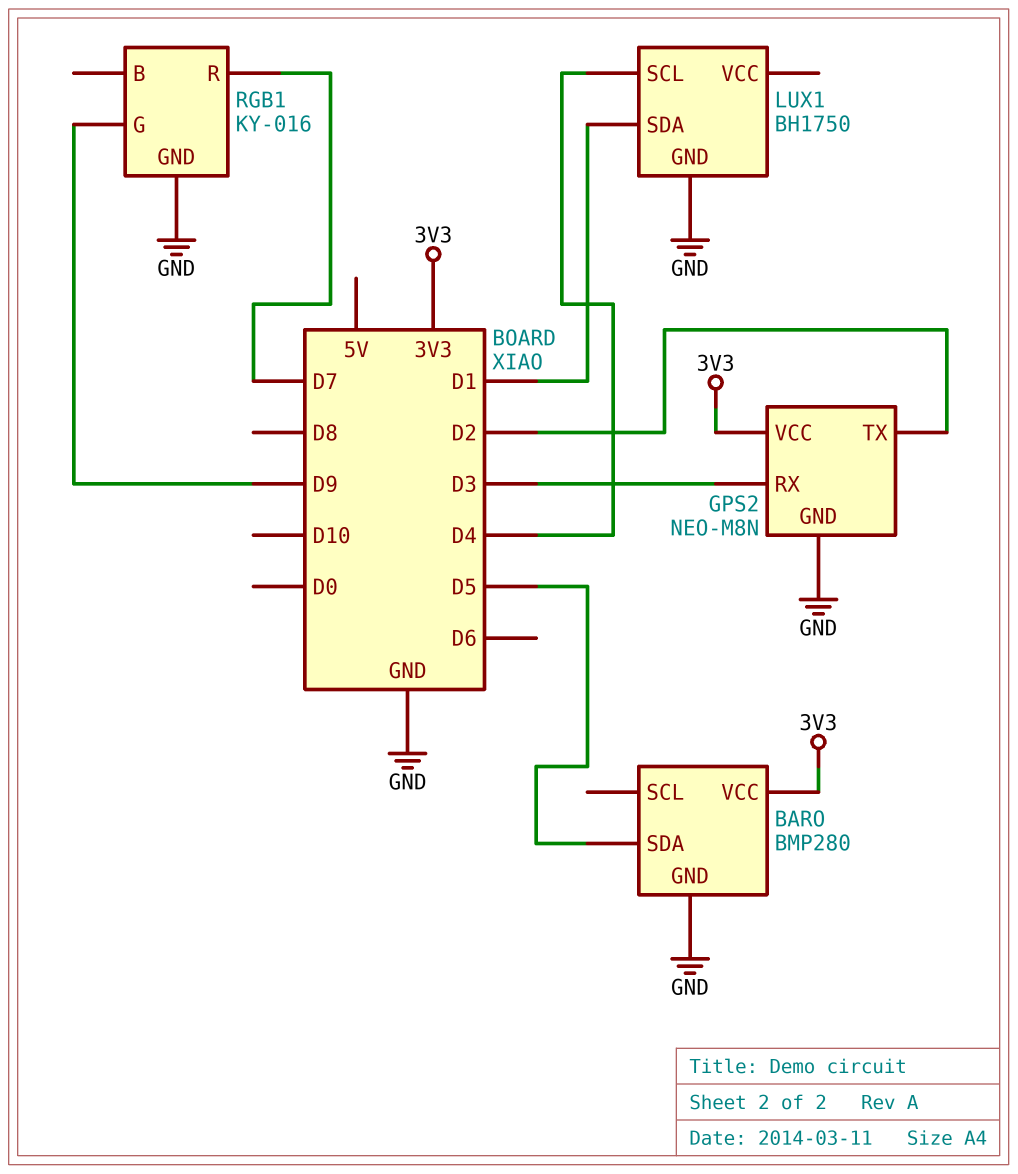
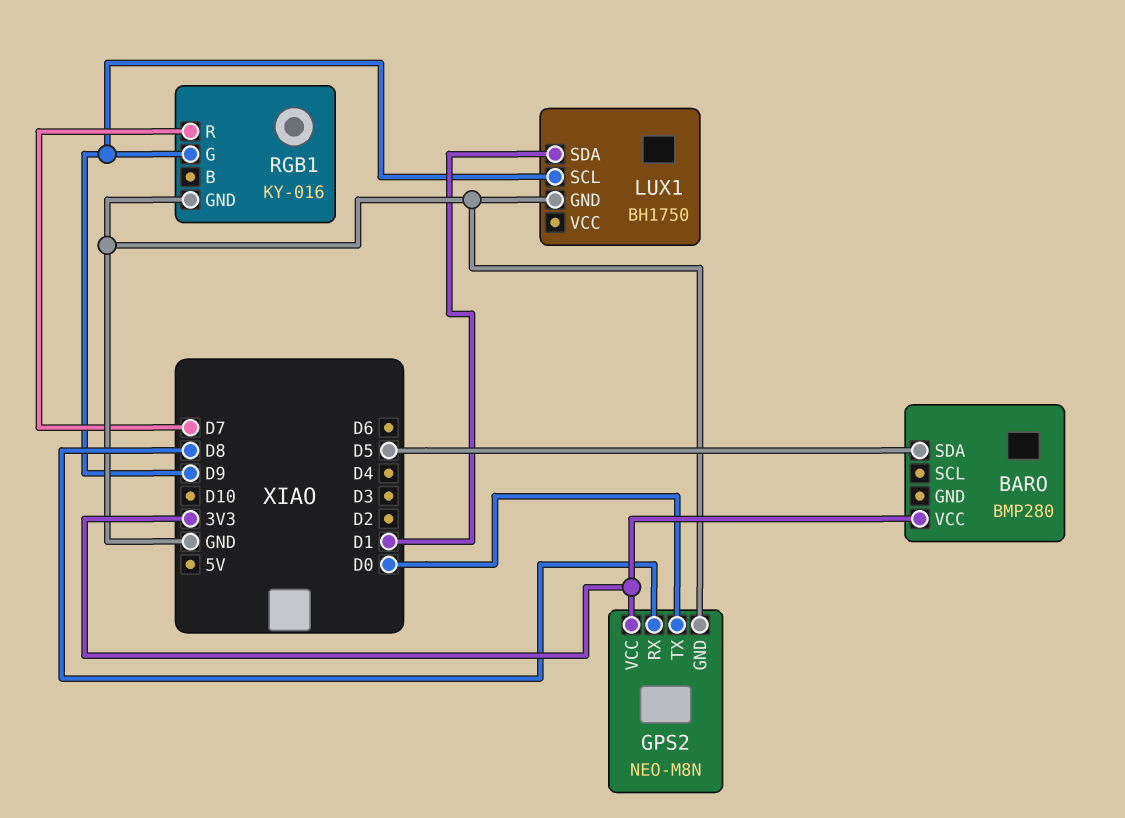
BARO pin GND: GND -> none
GPS2 pin RX: D3 -> D8
GPS2 pin TX: D2 -> D0
LUX1 pin SCL: D4 -> D9

